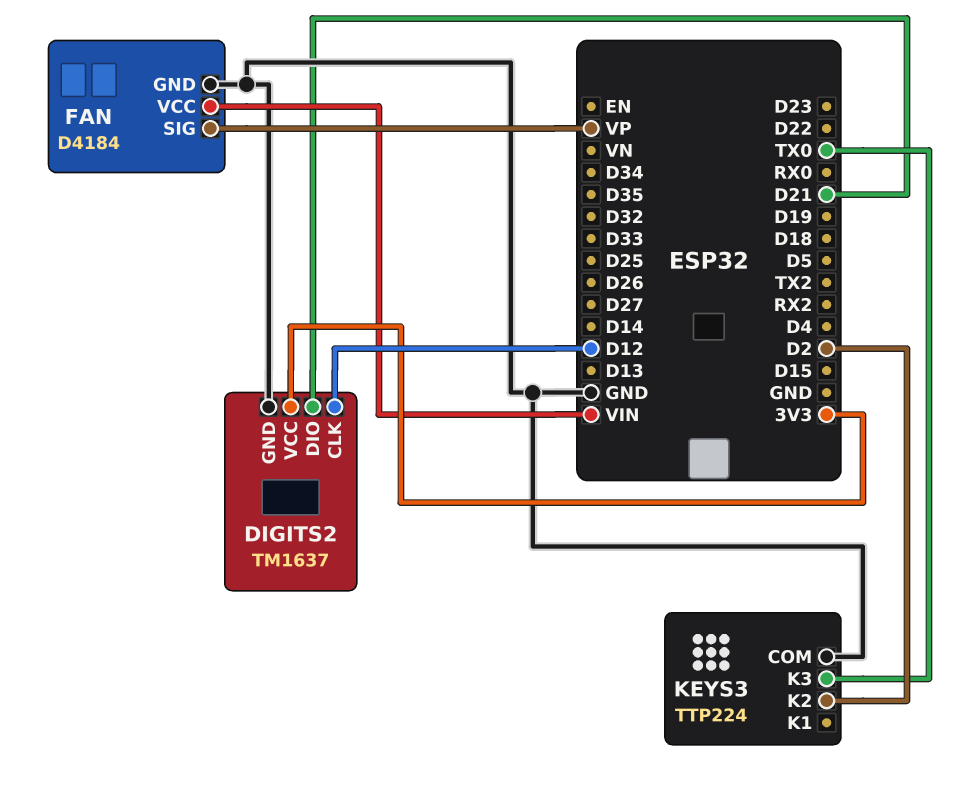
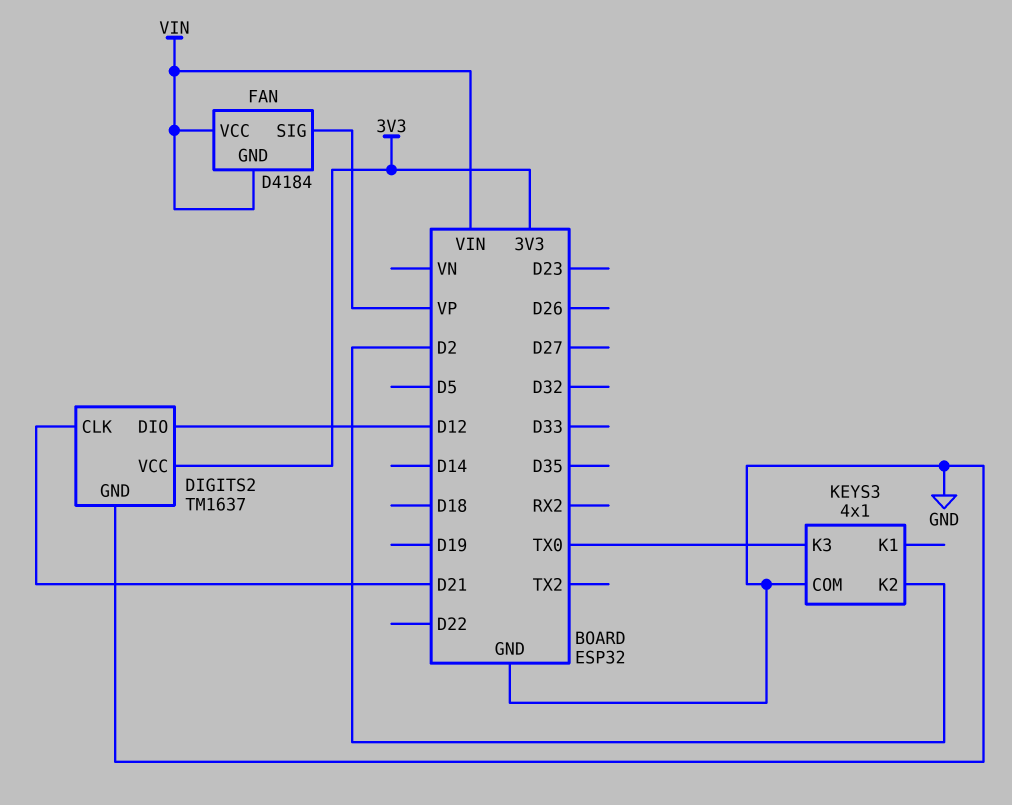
DIGITS2 pin CLK: D12 -> D21
DIGITS2 pin DIO: D21 -> D12
FAN pin GND: GND -> VIN
KEYS3: TTP224 -> 4x1

